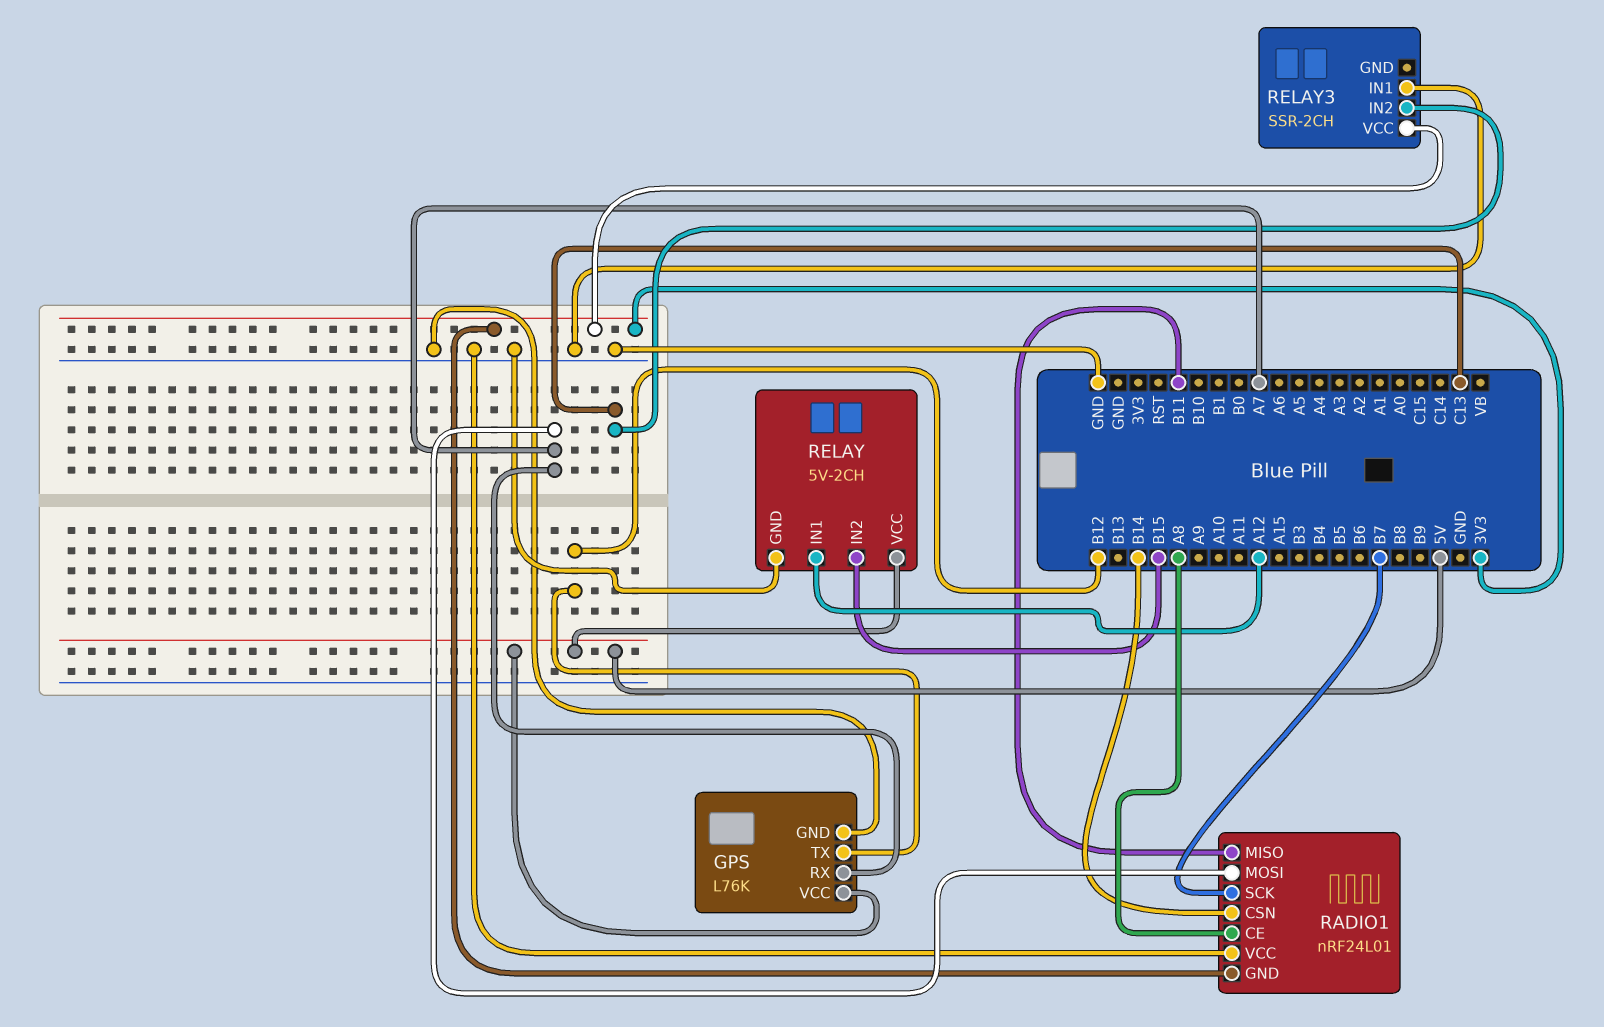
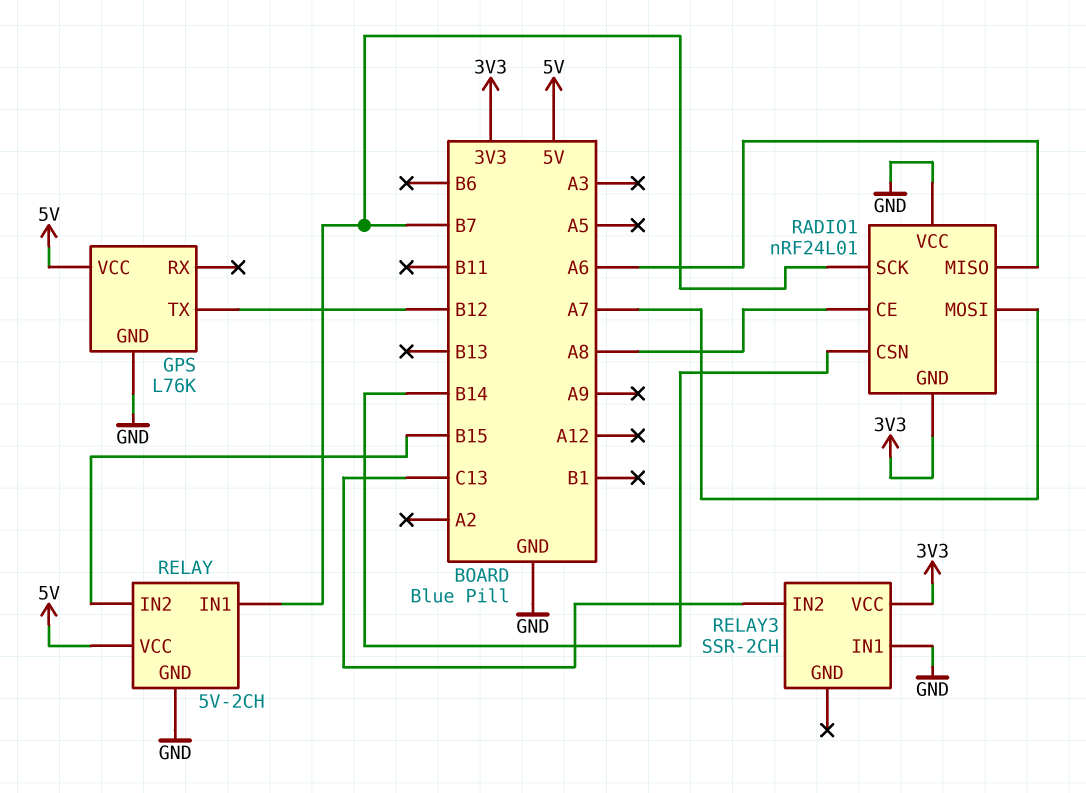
GPS pin RX: A7 -> none
RADIO1 pin MISO: B11 -> A6
RELAY pin IN1: A12 -> B7

